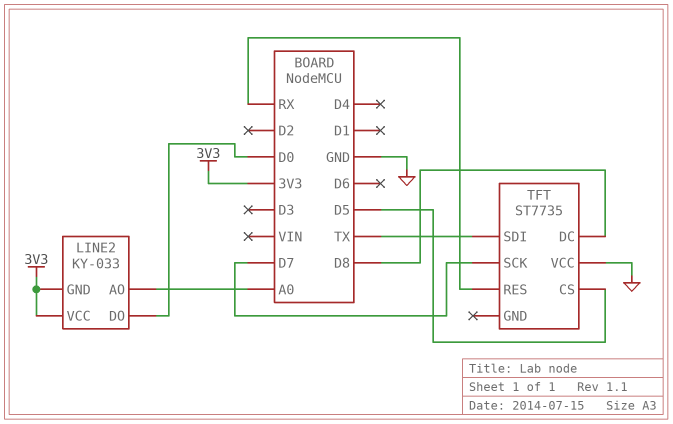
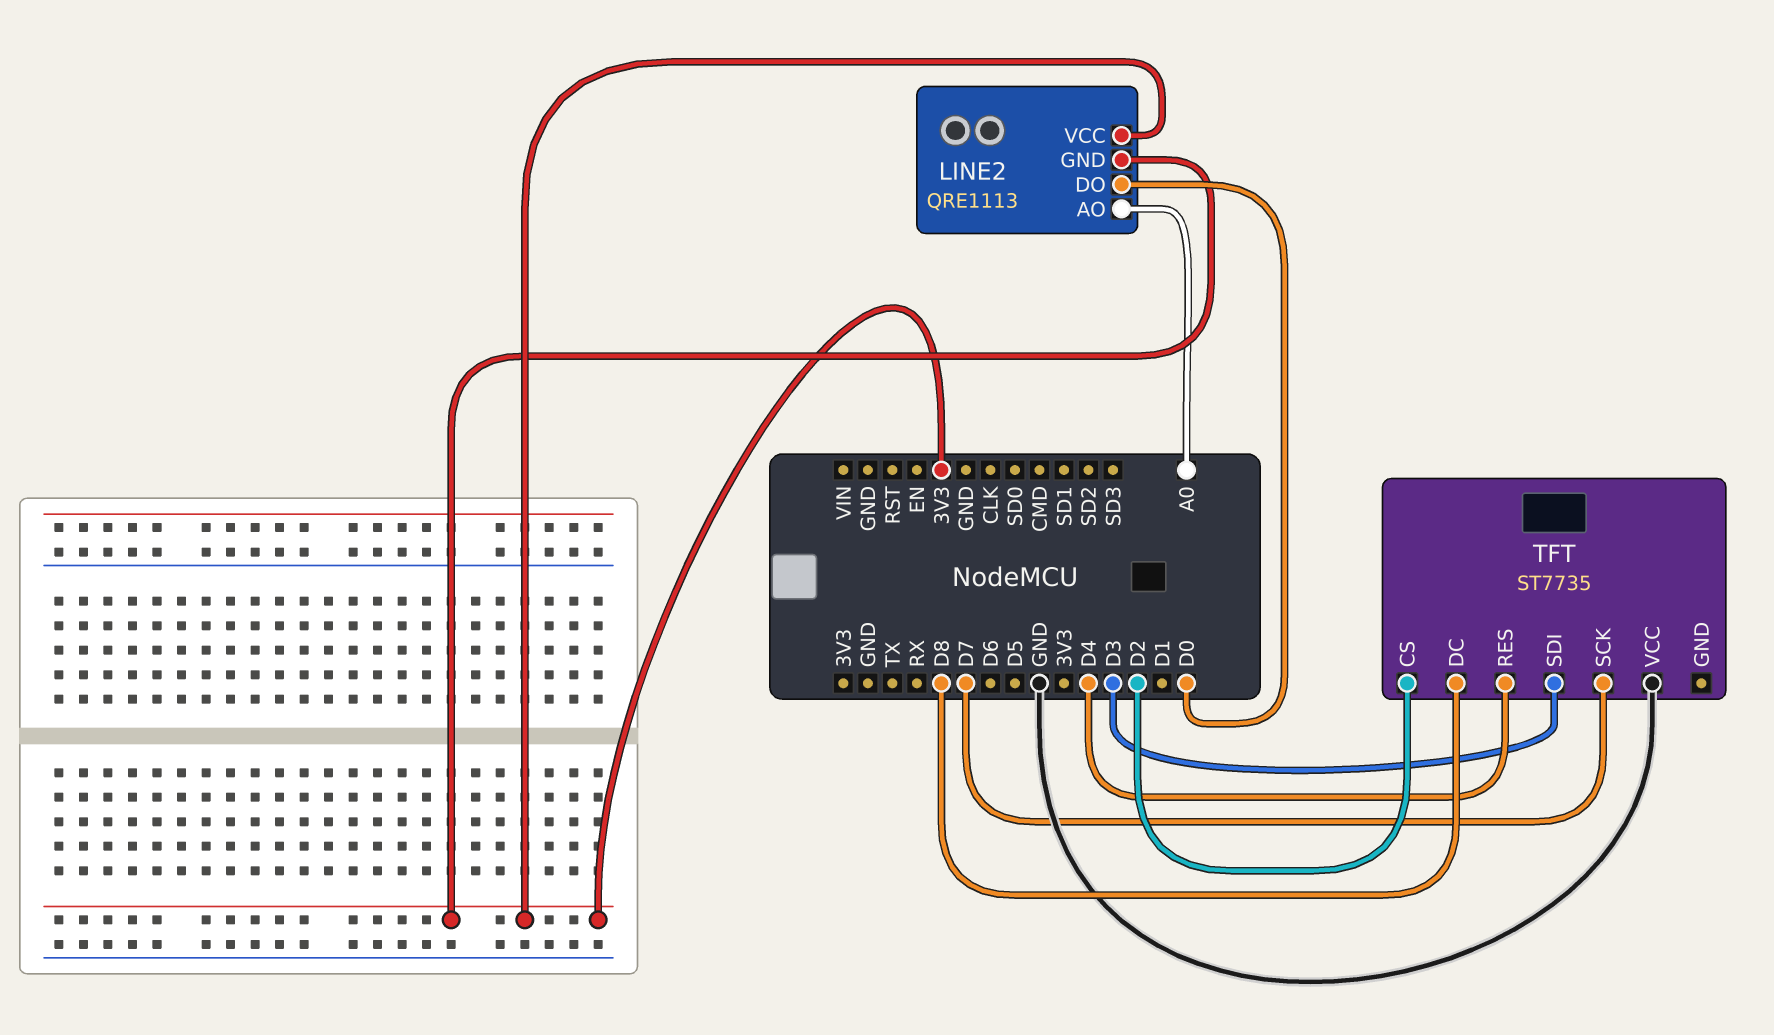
LINE2: KY-033 -> QRE1113
TFT pin CS: D5 -> D2
TFT pin RES: RX -> D4
TFT pin SDI: TX -> D3

